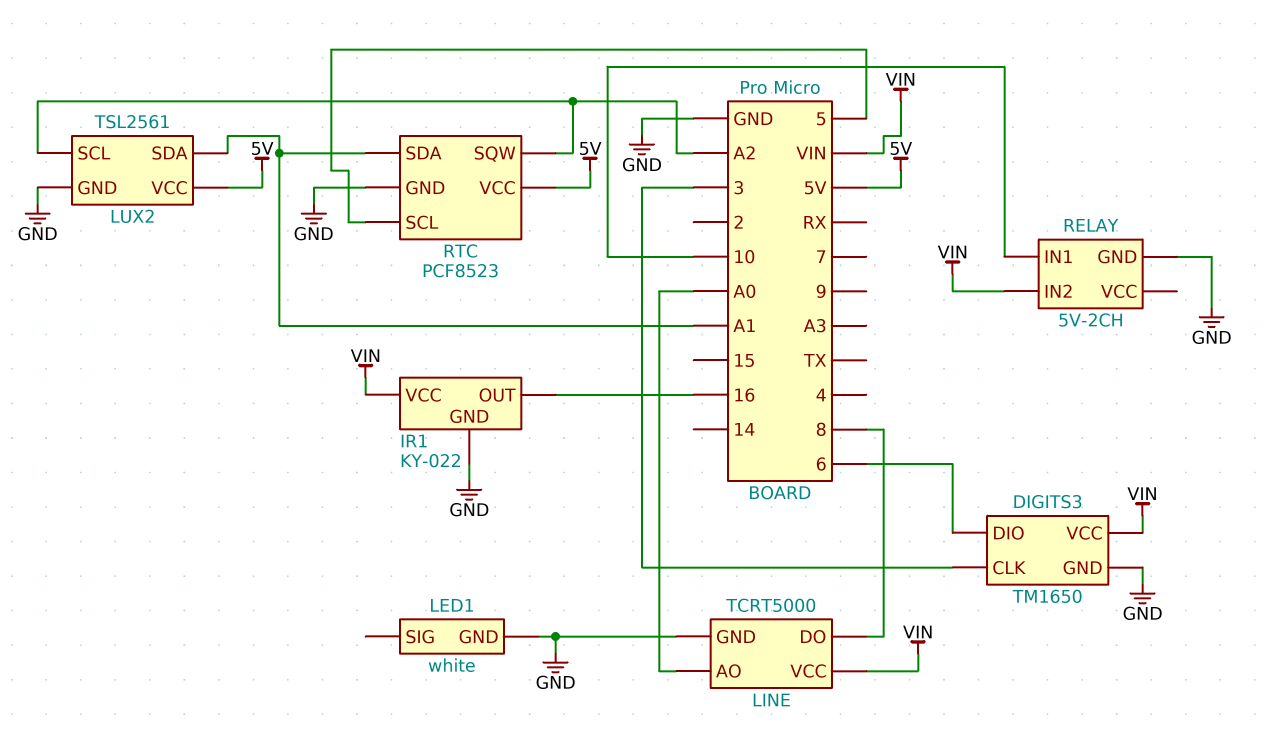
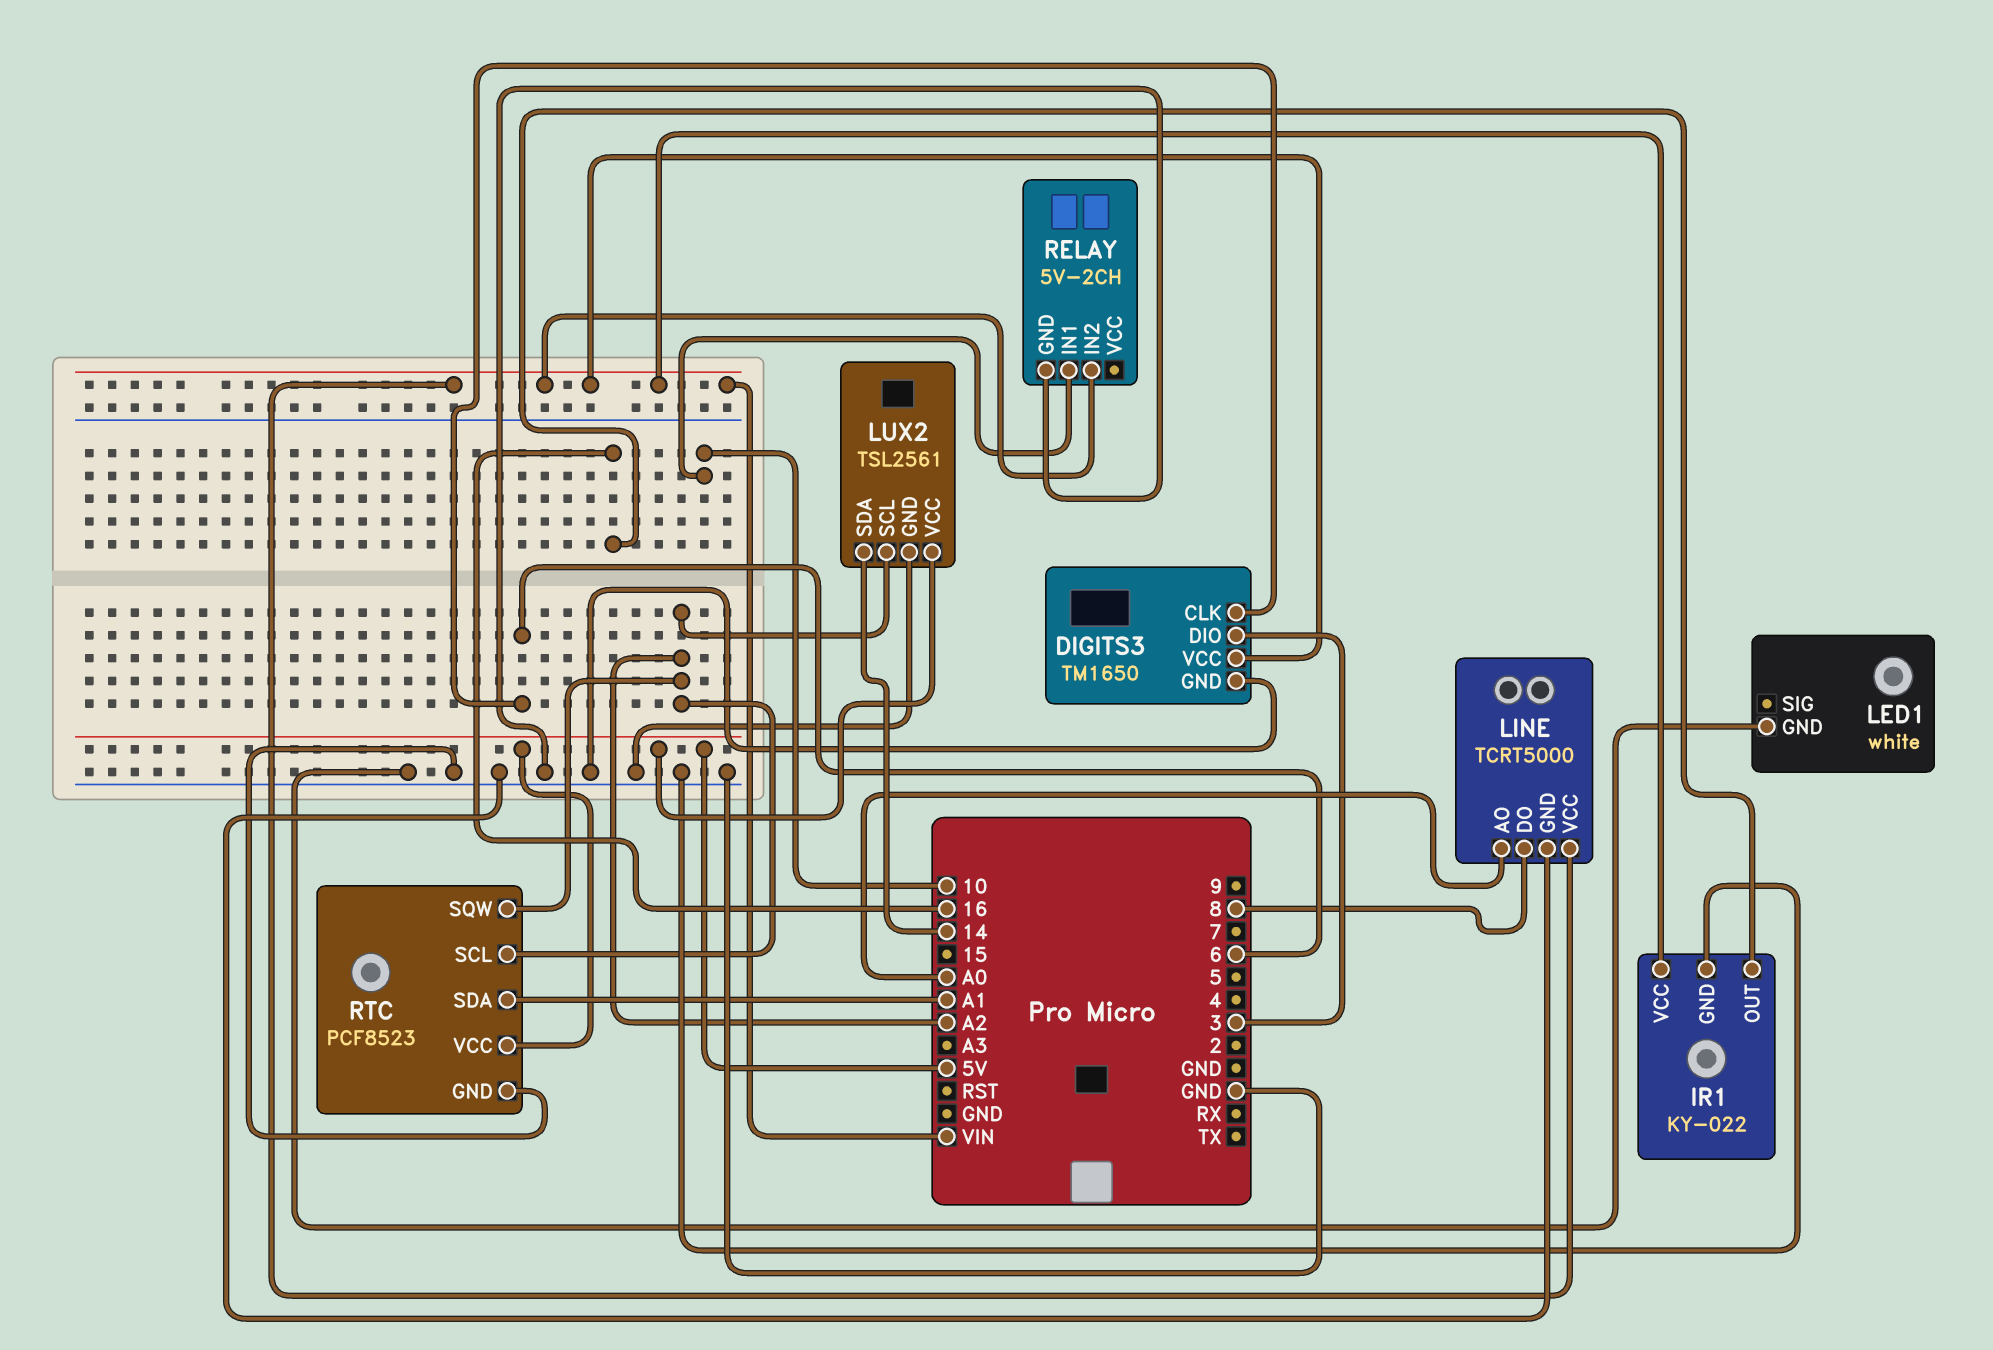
DIGITS3 pin CLK: 3 -> 6
DIGITS3 pin DIO: 6 -> 3
LUX2 pin SDA: A1 -> 14
RTC pin SCL: 5 -> A2

